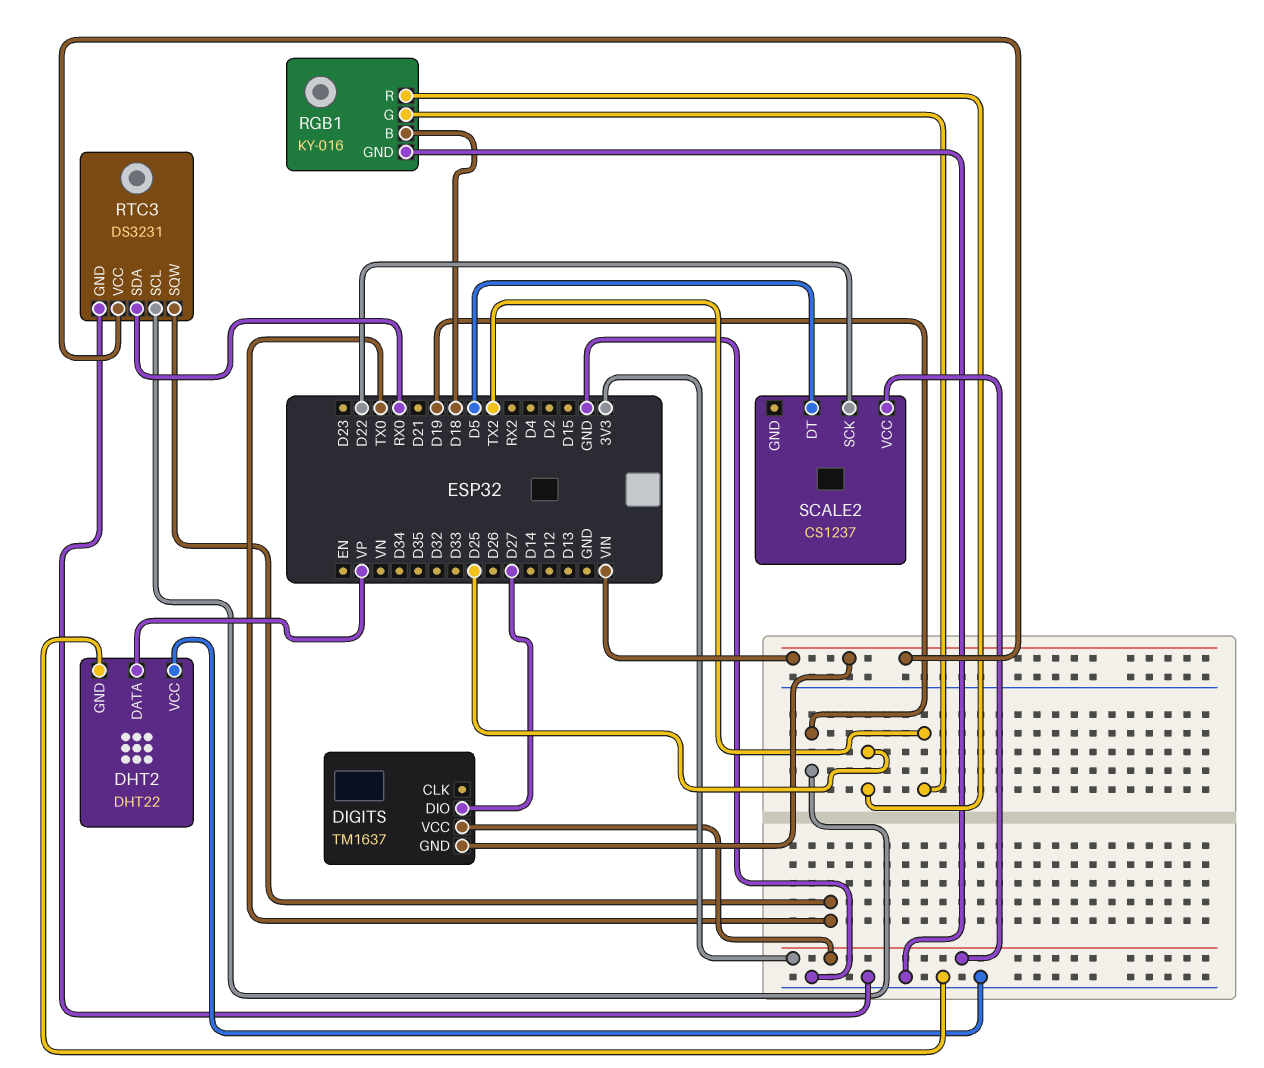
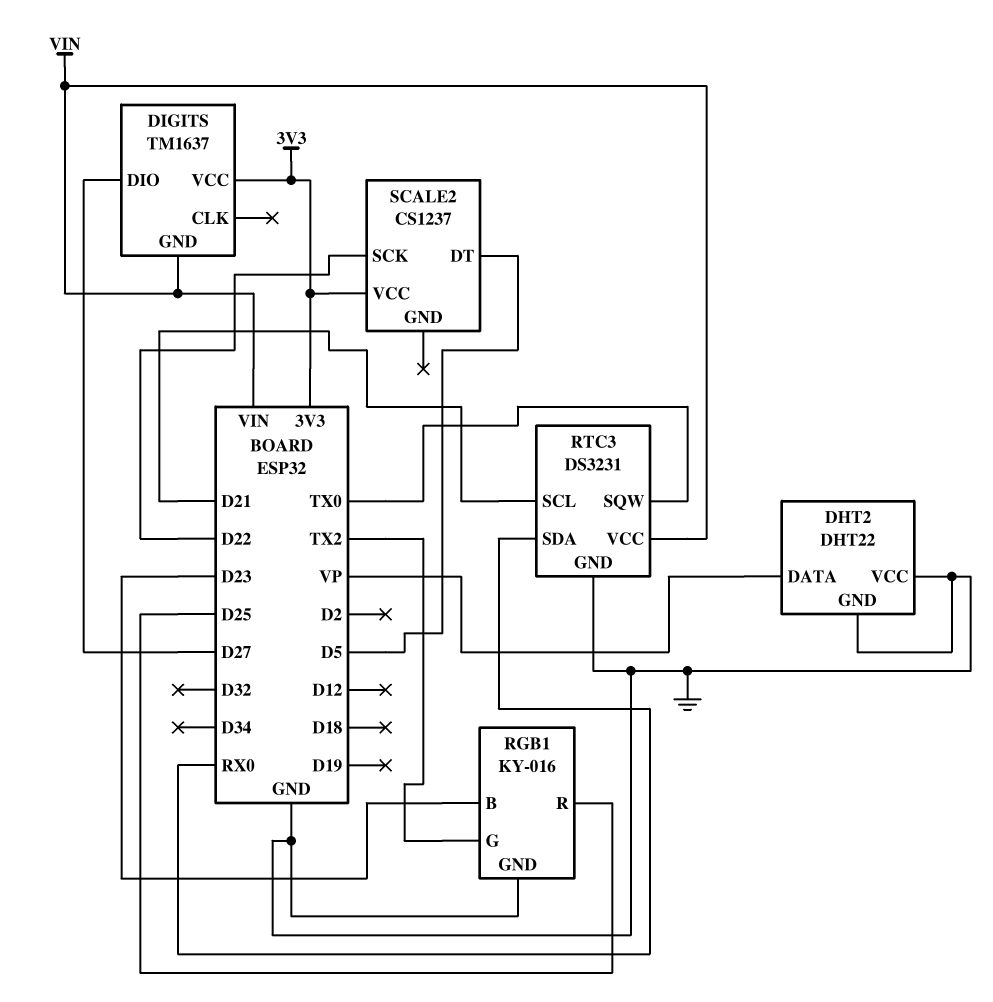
RGB1 pin B: D18 -> D23
RTC3 pin SCL: D19 -> D21

